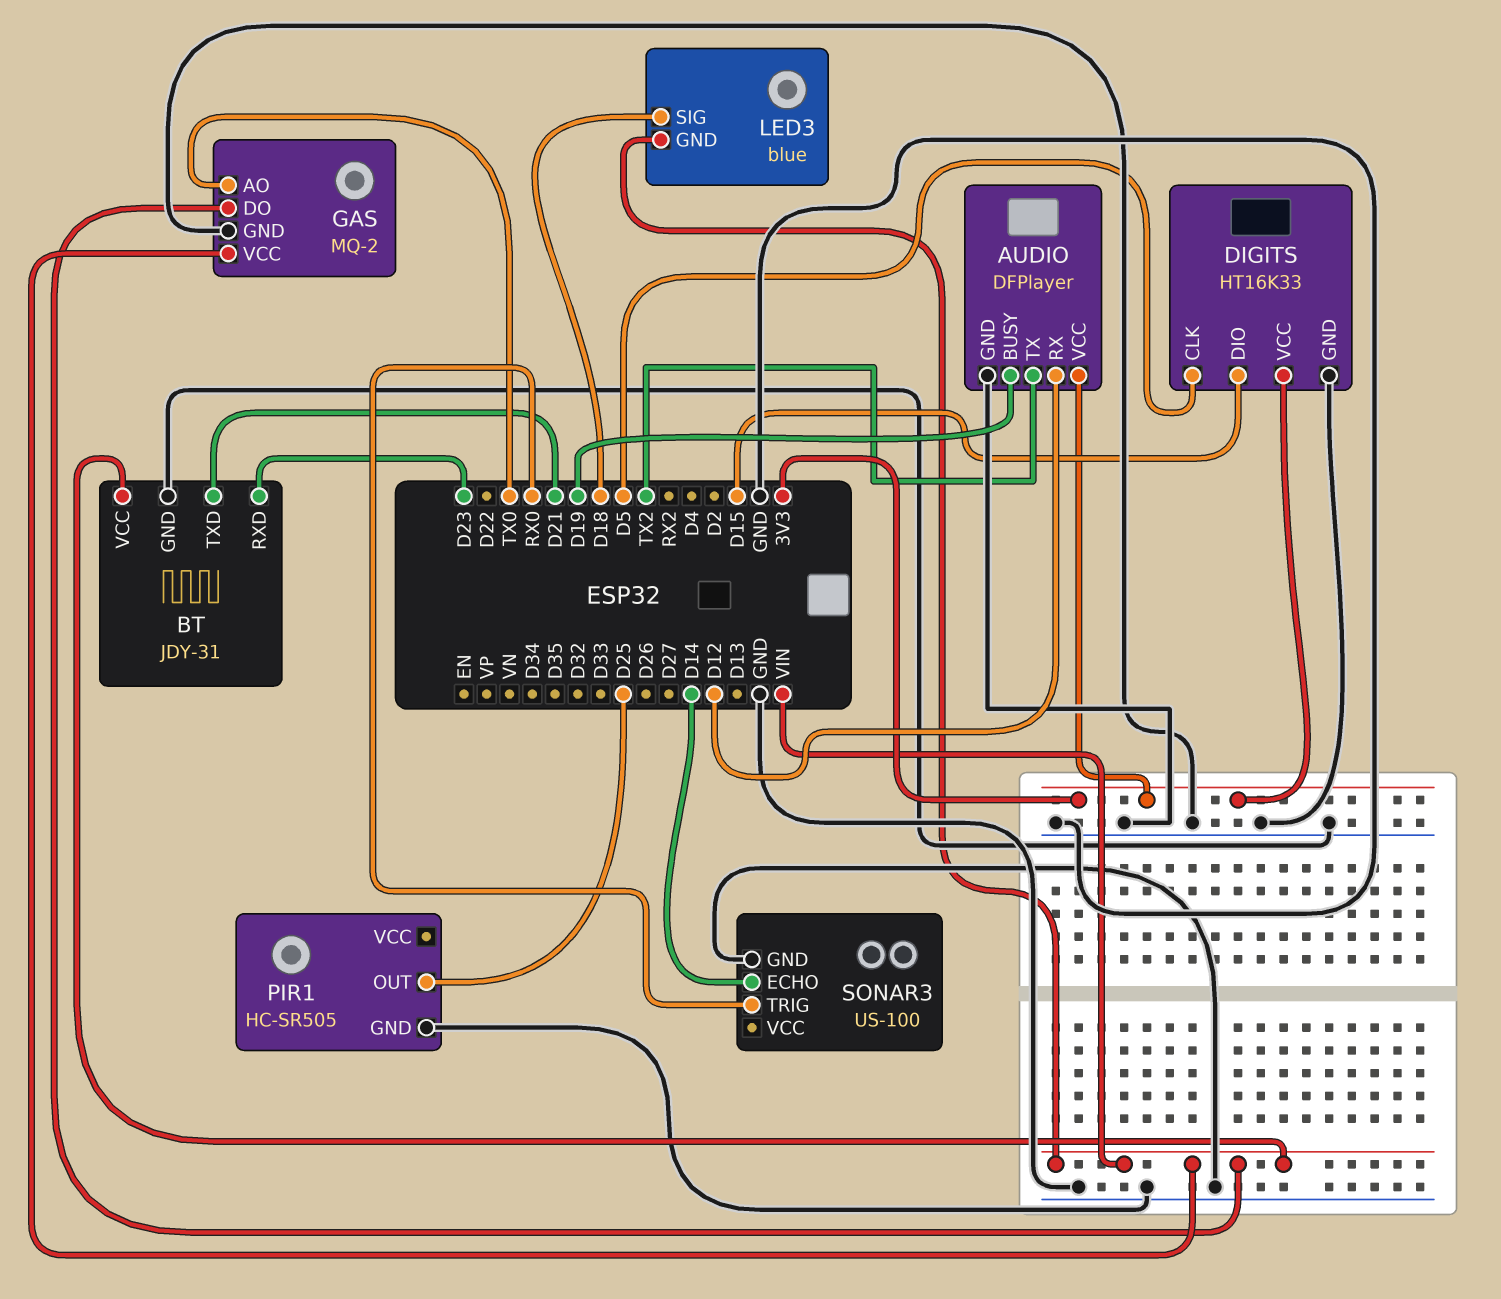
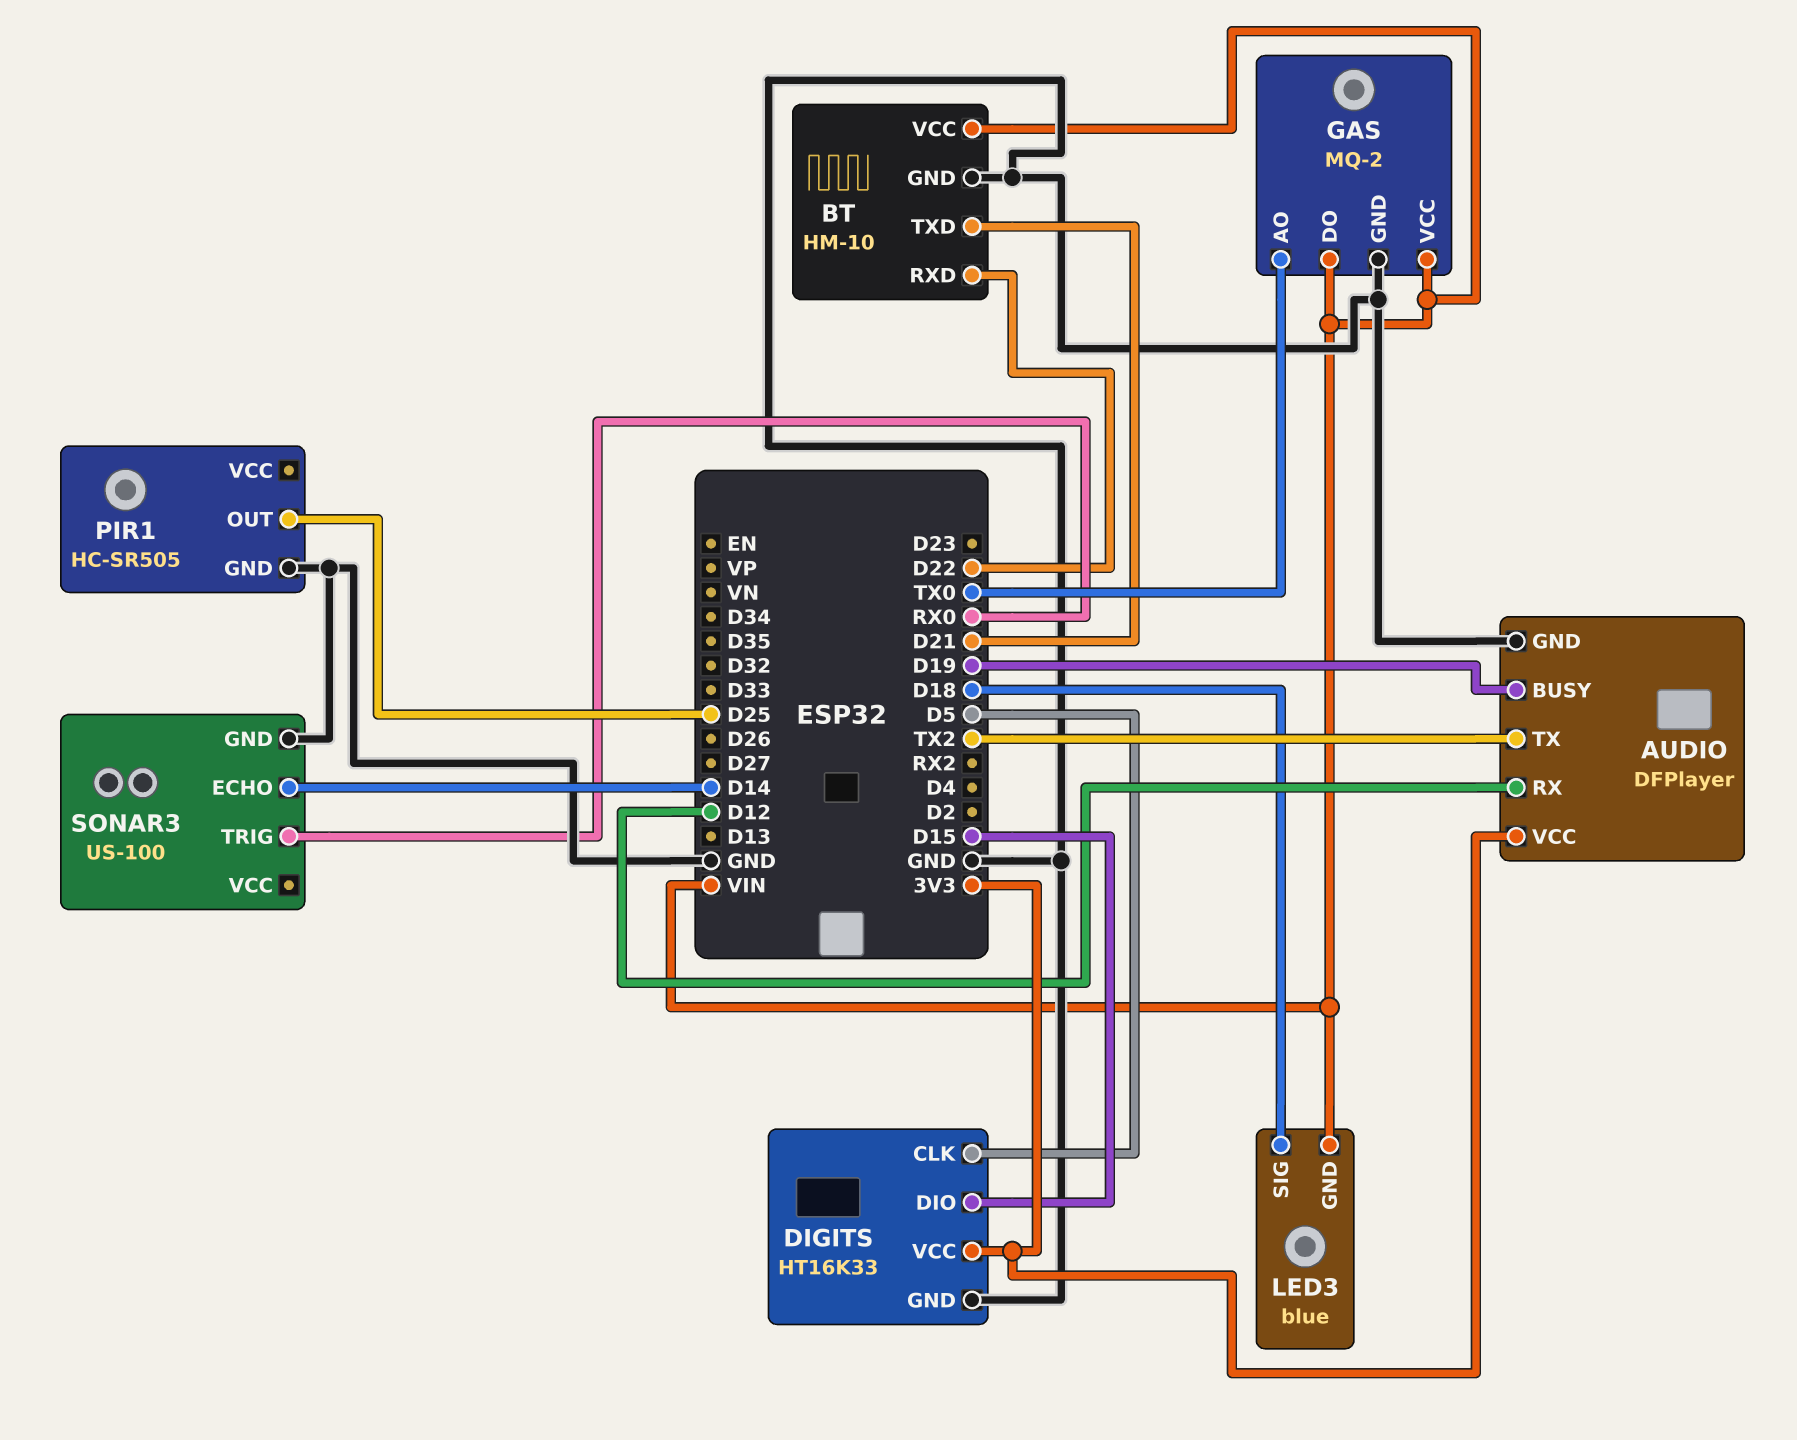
BT: JDY-31 -> HM-10
BT pin RXD: D23 -> D22

